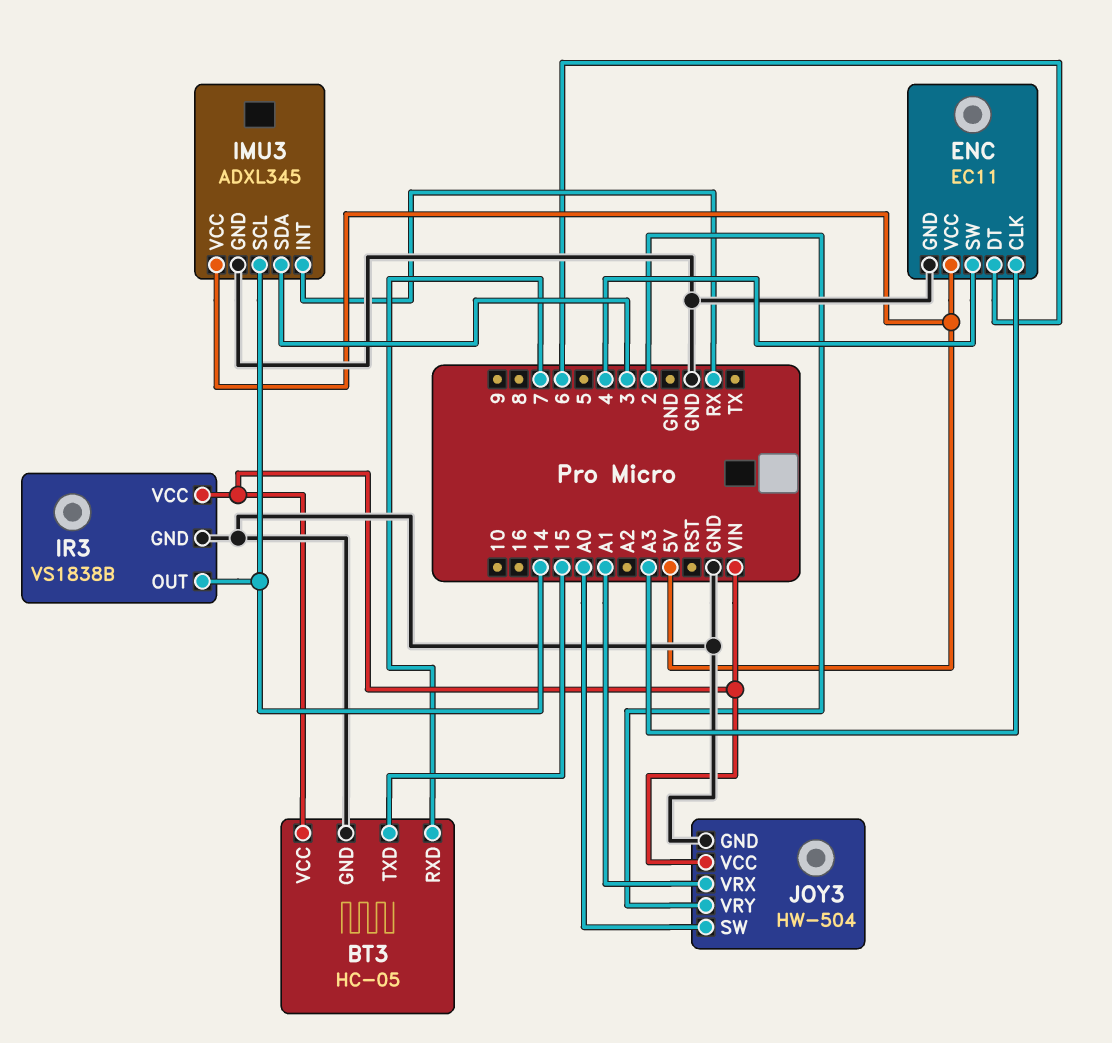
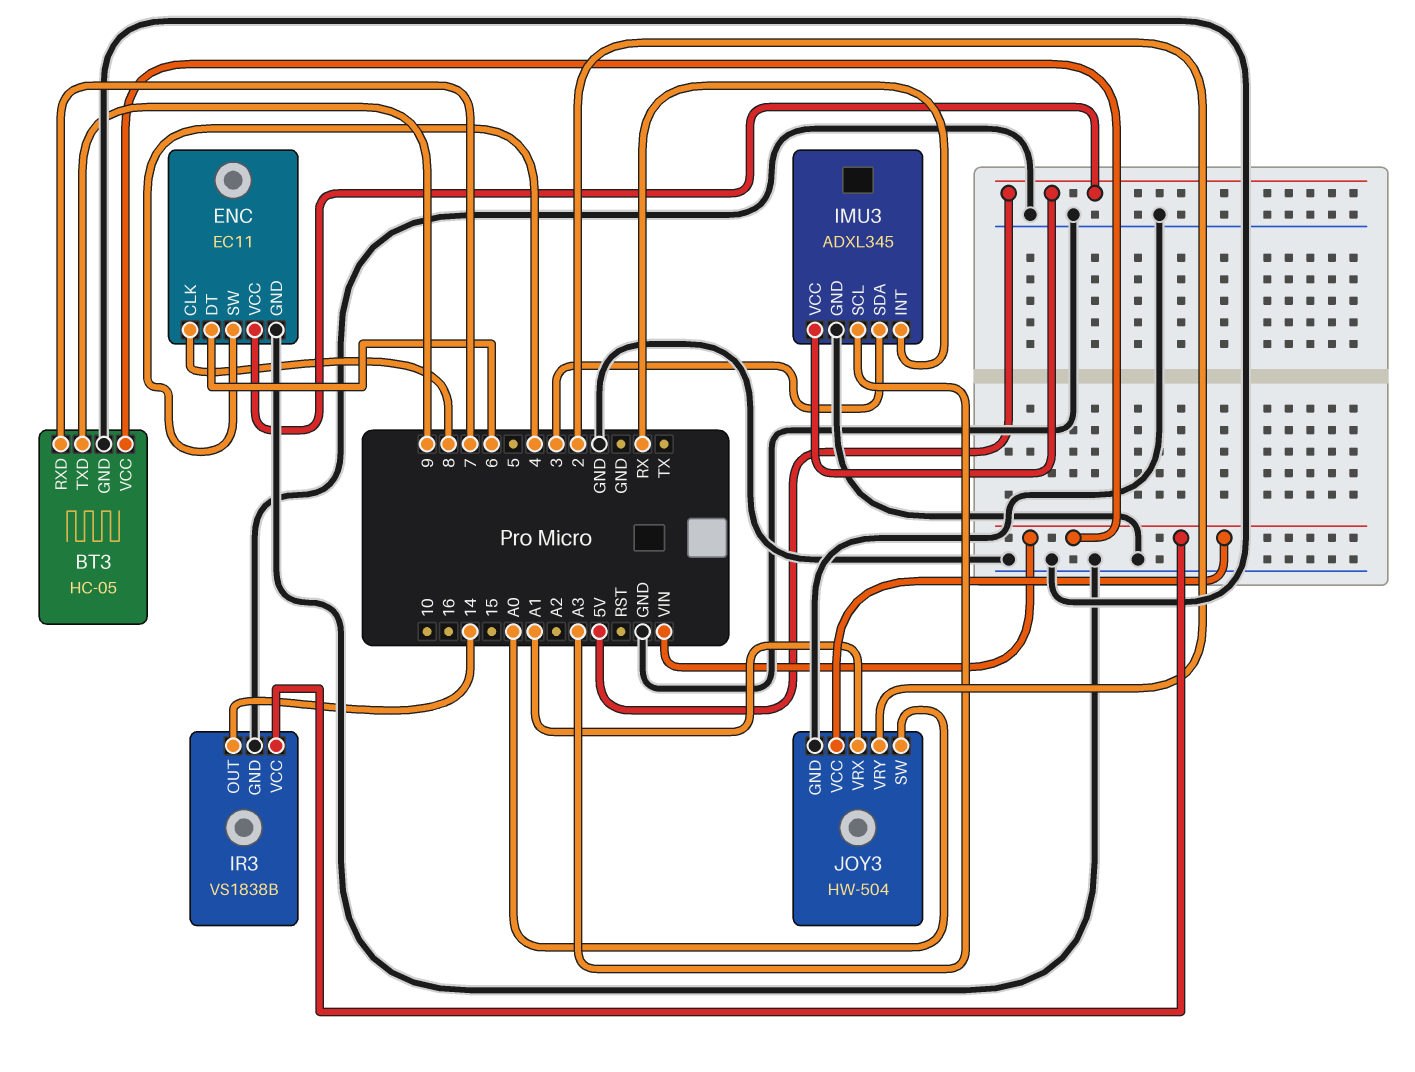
BT3 pin TXD: 15 -> 9
ENC pin CLK: A3 -> 8
IMU3 pin SCL: 14 -> A3

